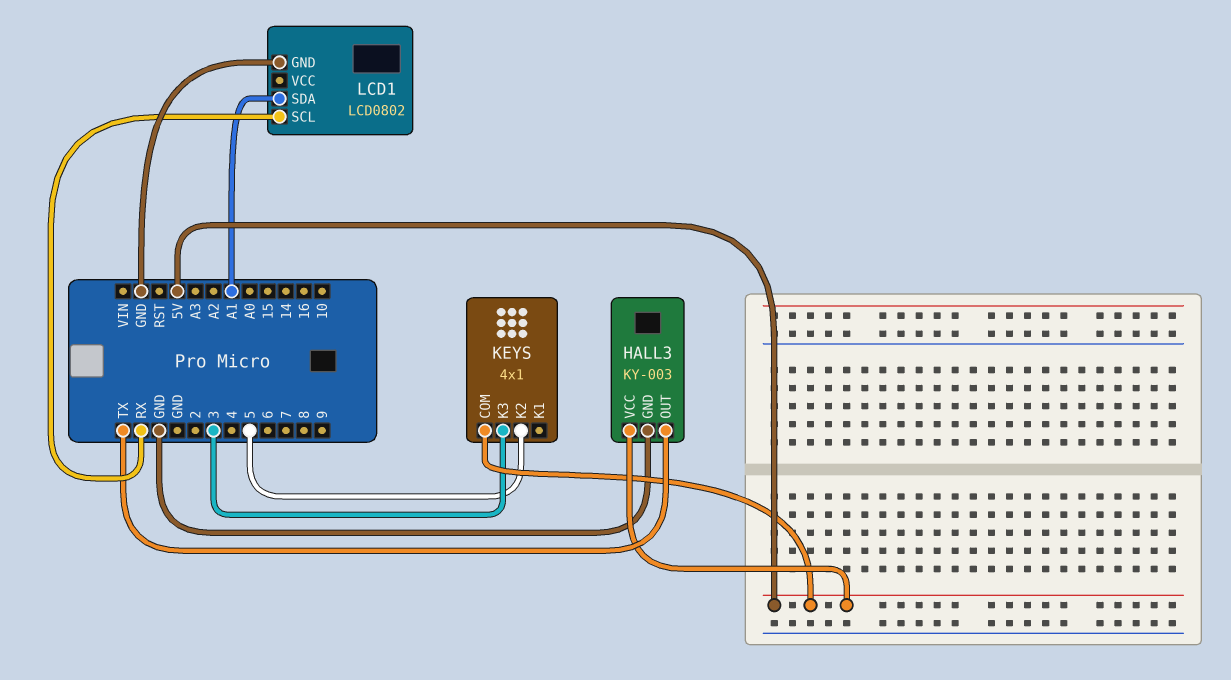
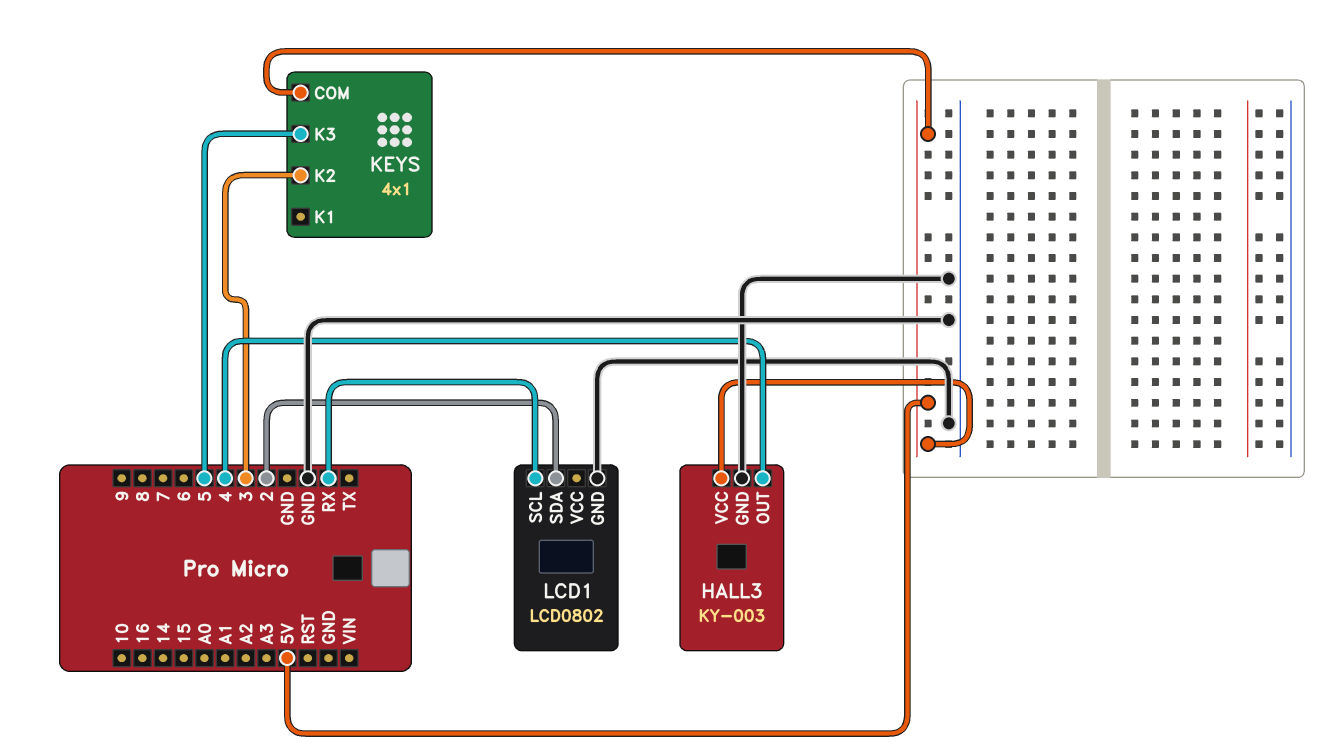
HALL3 pin OUT: TX -> 4
KEYS pin K2: 5 -> 3
KEYS pin K3: 3 -> 5
LCD1 pin SDA: A1 -> 2

